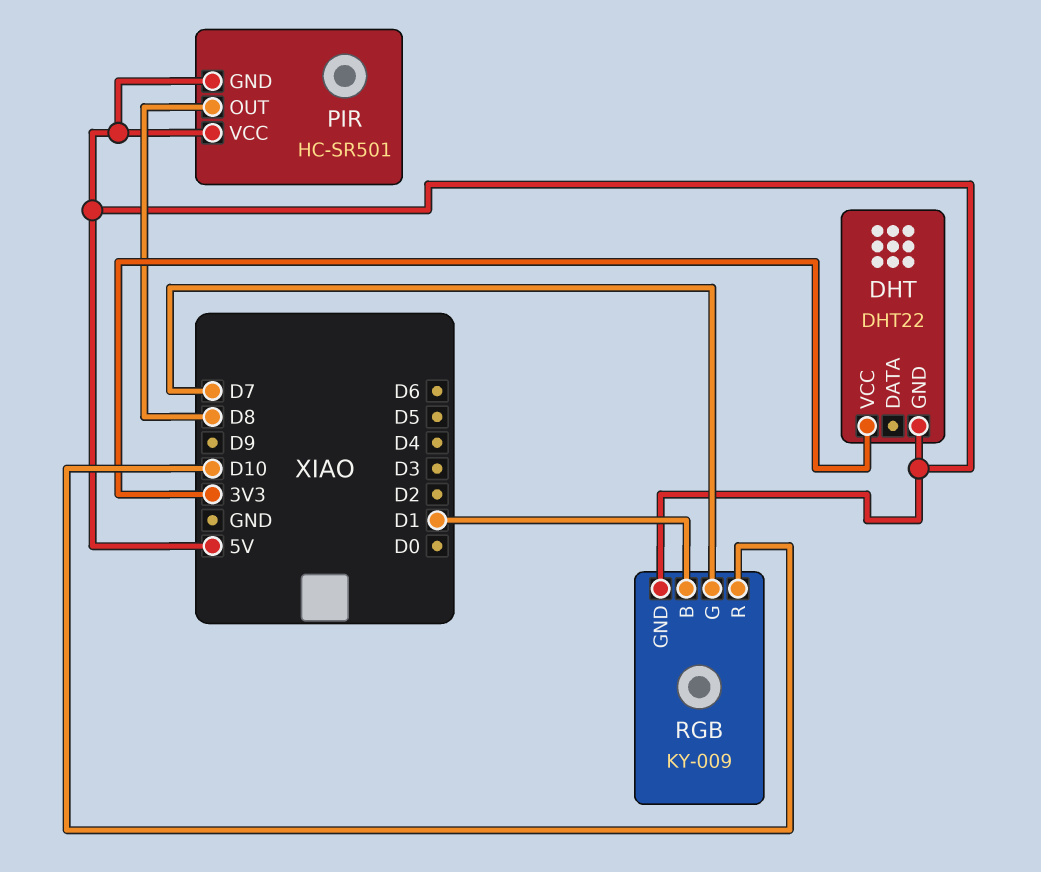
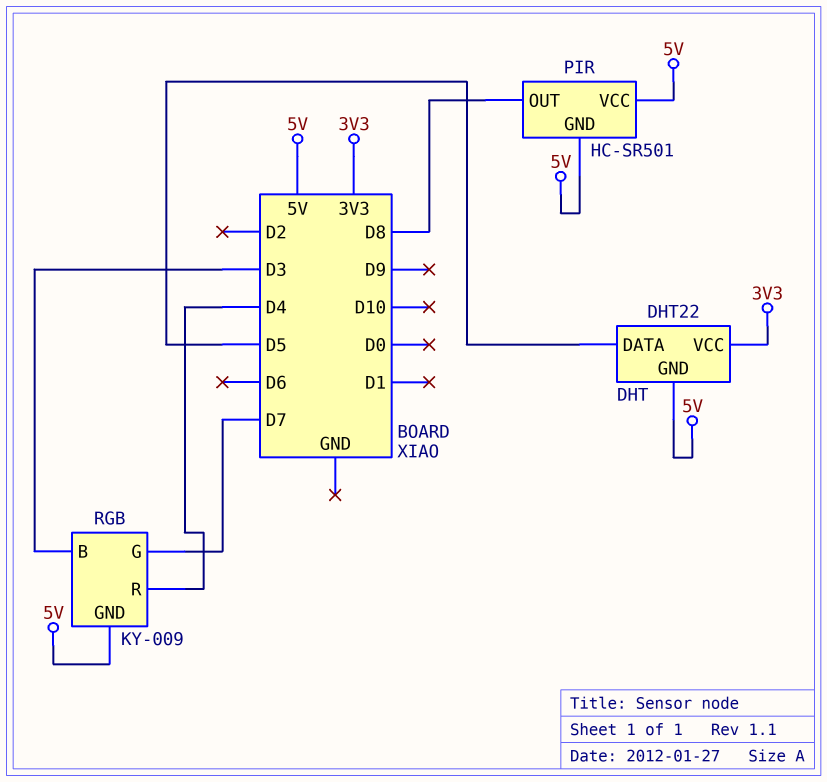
DHT pin DATA: none -> D5
RGB pin B: D1 -> D3
RGB pin R: D10 -> D4

